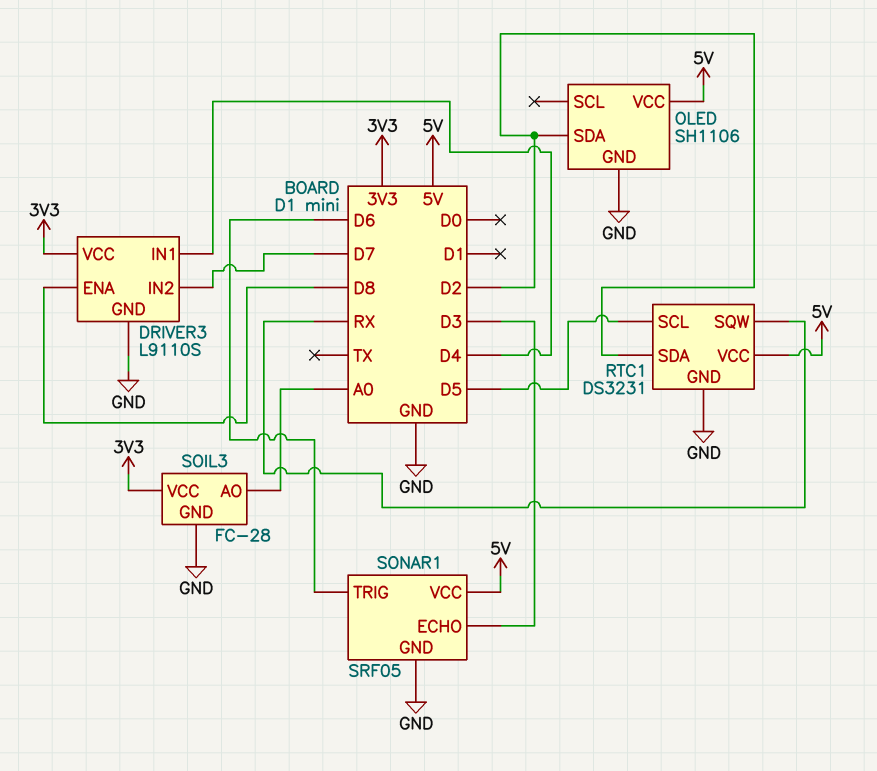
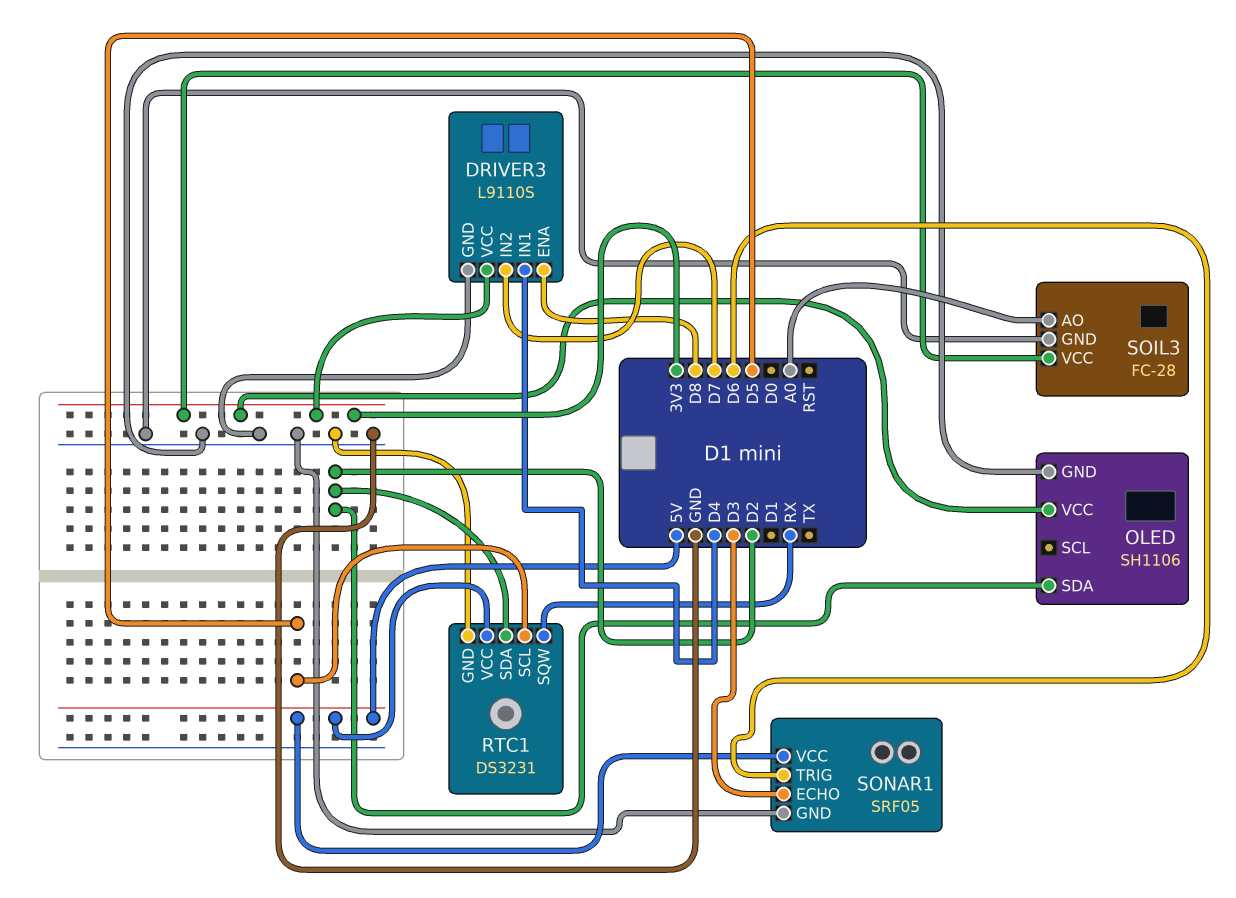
OLED pin VCC: 5V -> 3V3

